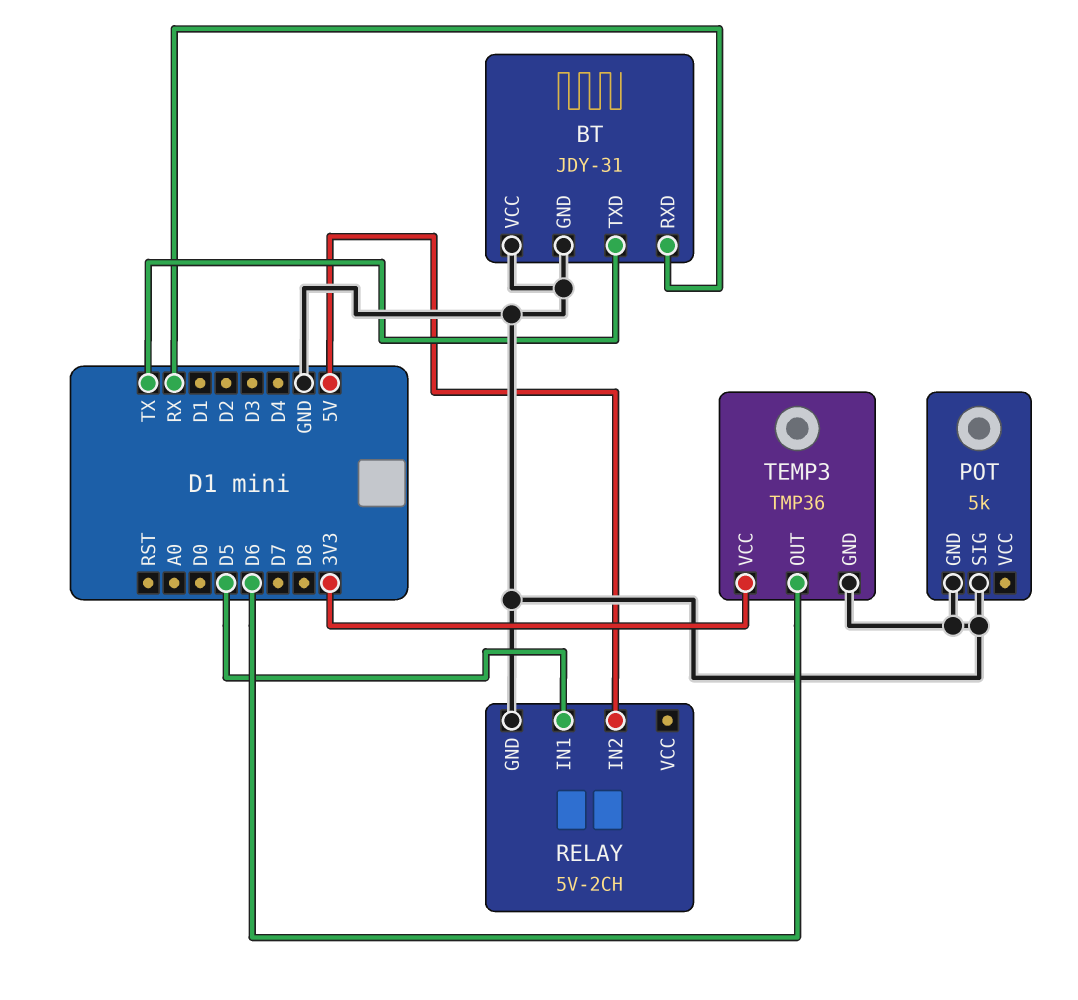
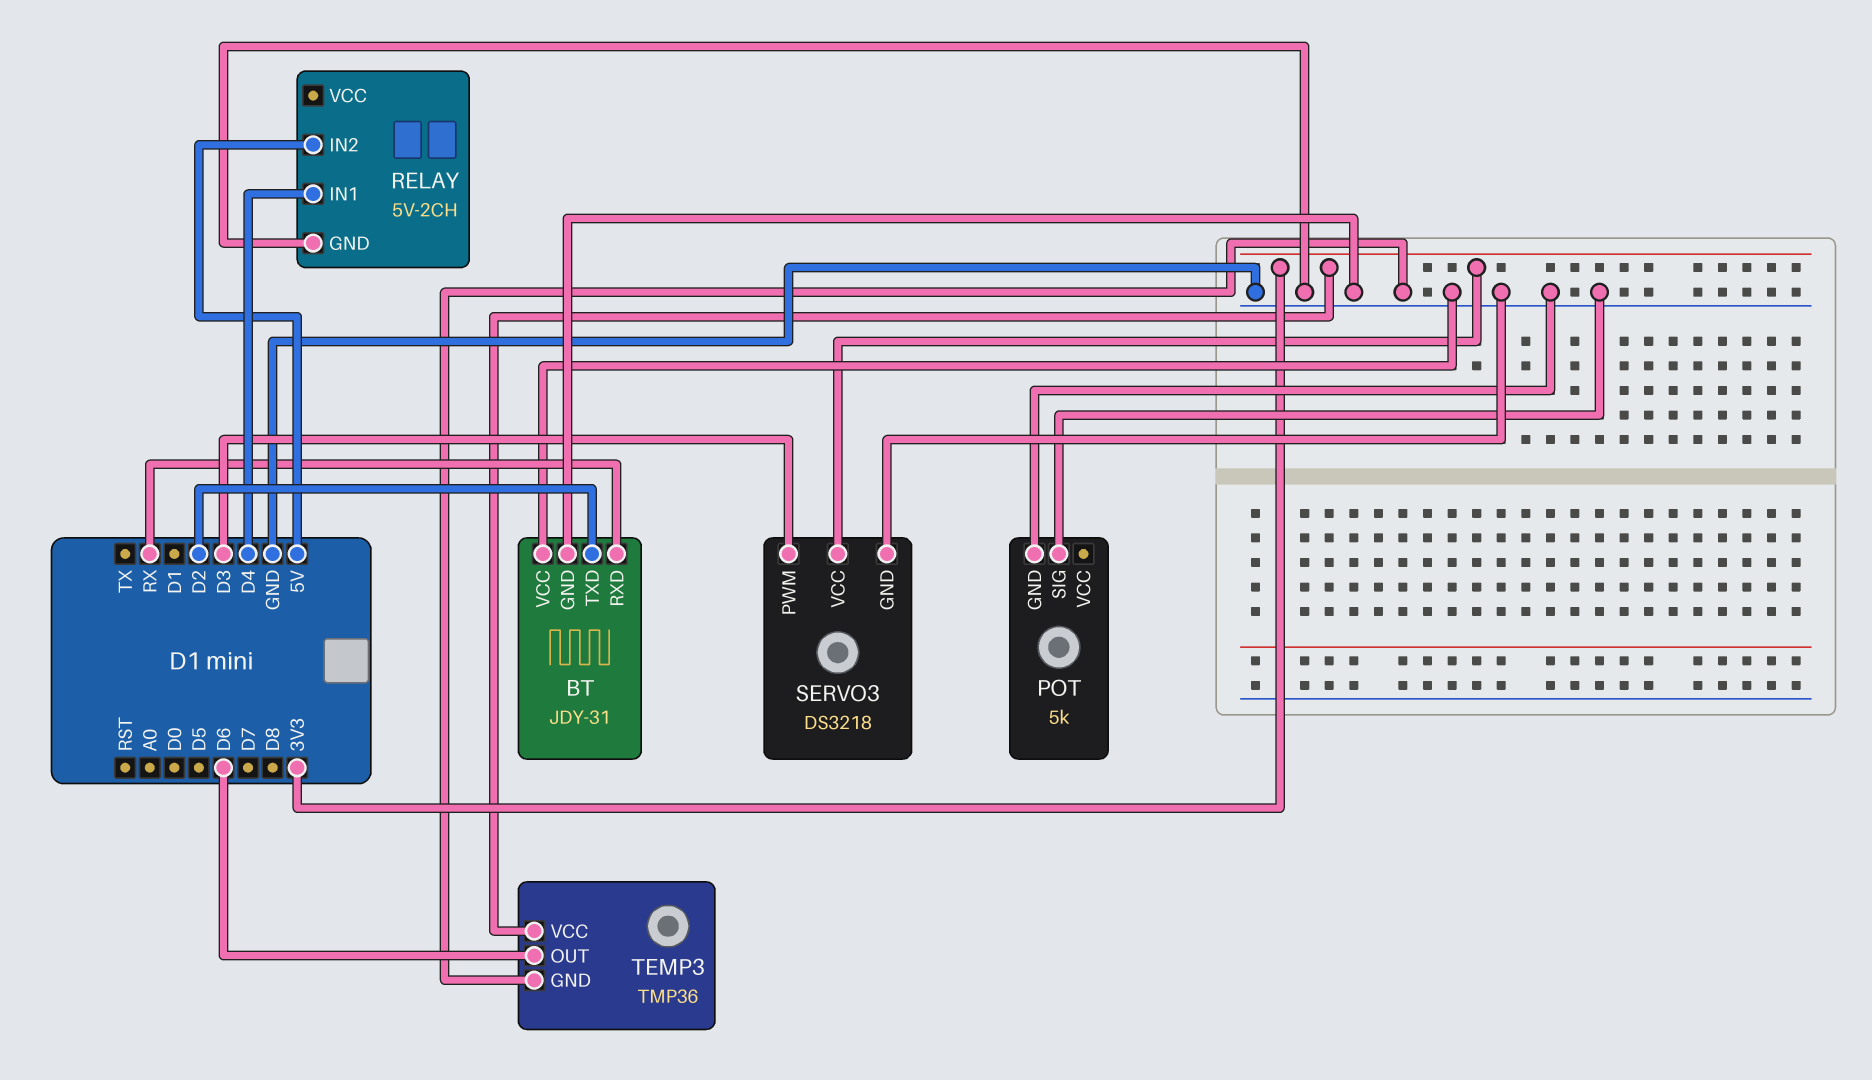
BT pin TXD: TX -> D2
RELAY pin IN1: D5 -> D4
SERVO3: none -> DS3218
SERVO3 pin GND: none -> GND
SERVO3 pin PWM: none -> D3
SERVO3 pin VCC: none -> 3V3

